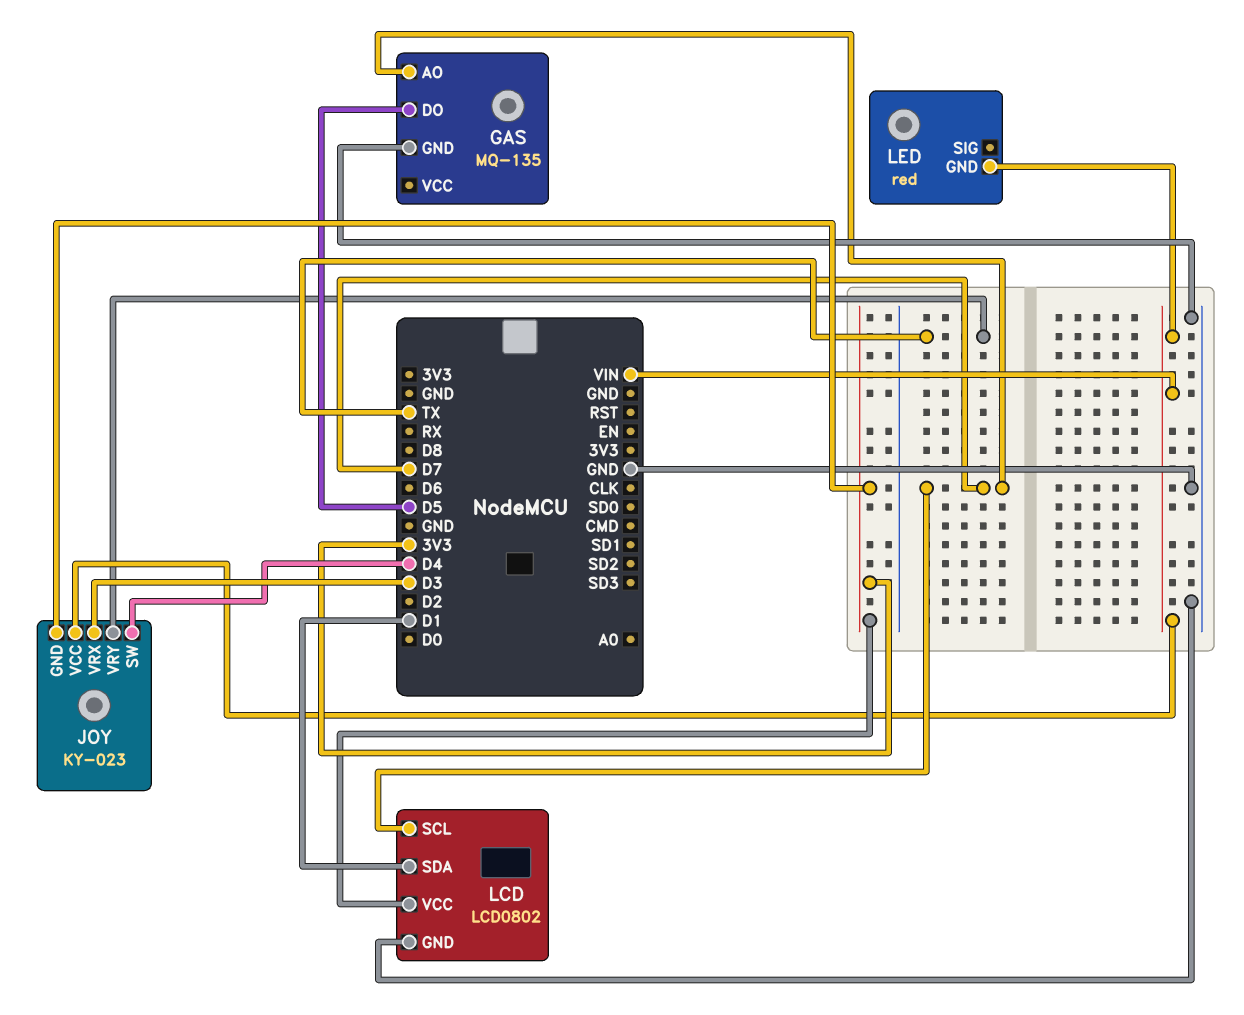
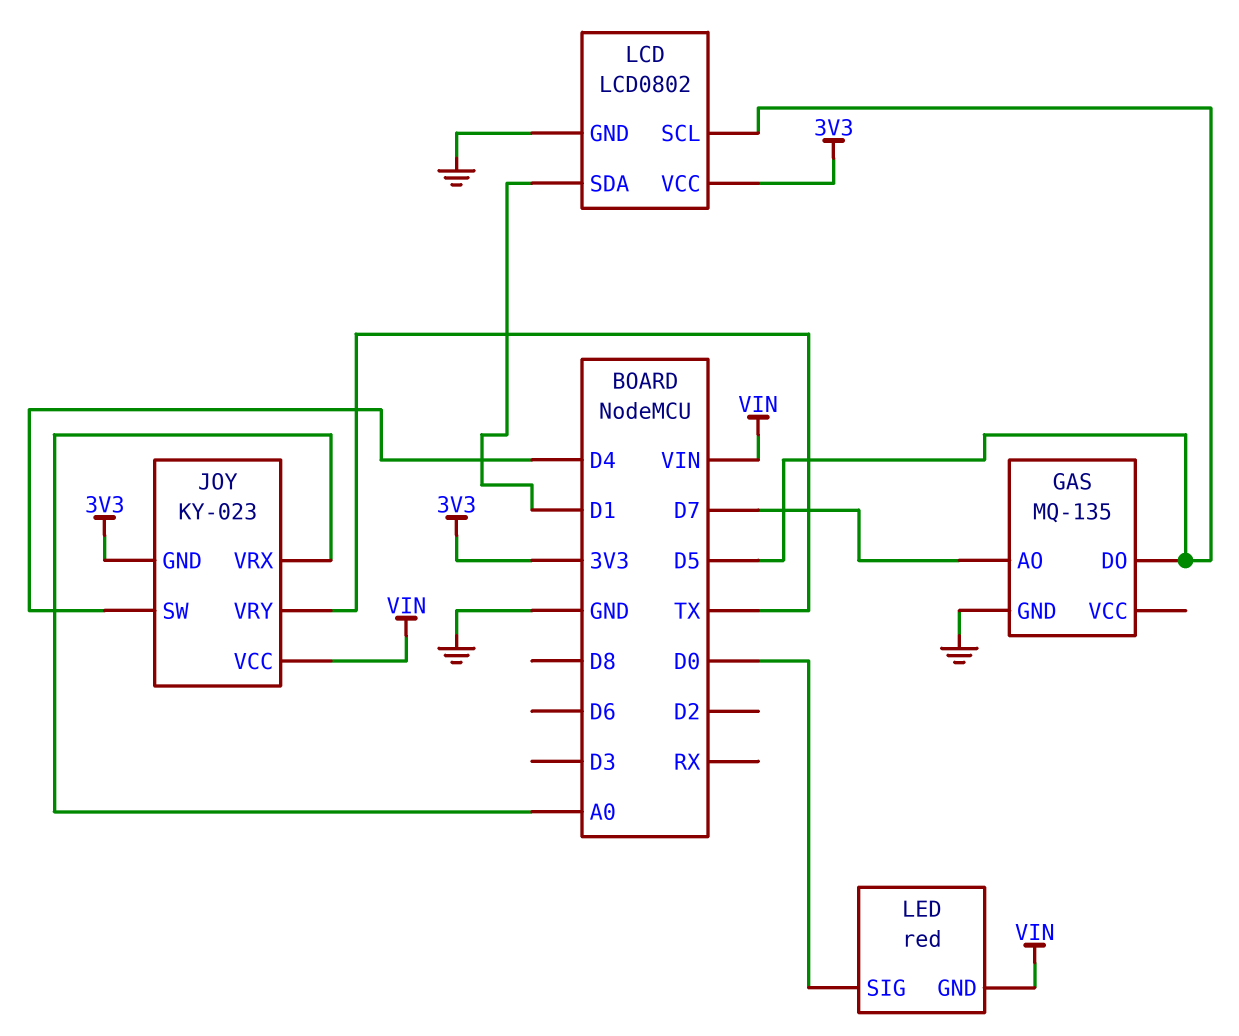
JOY pin VRX: D3 -> A0
LCD pin SCL: D7 -> D5
LED pin SIG: none -> D0

